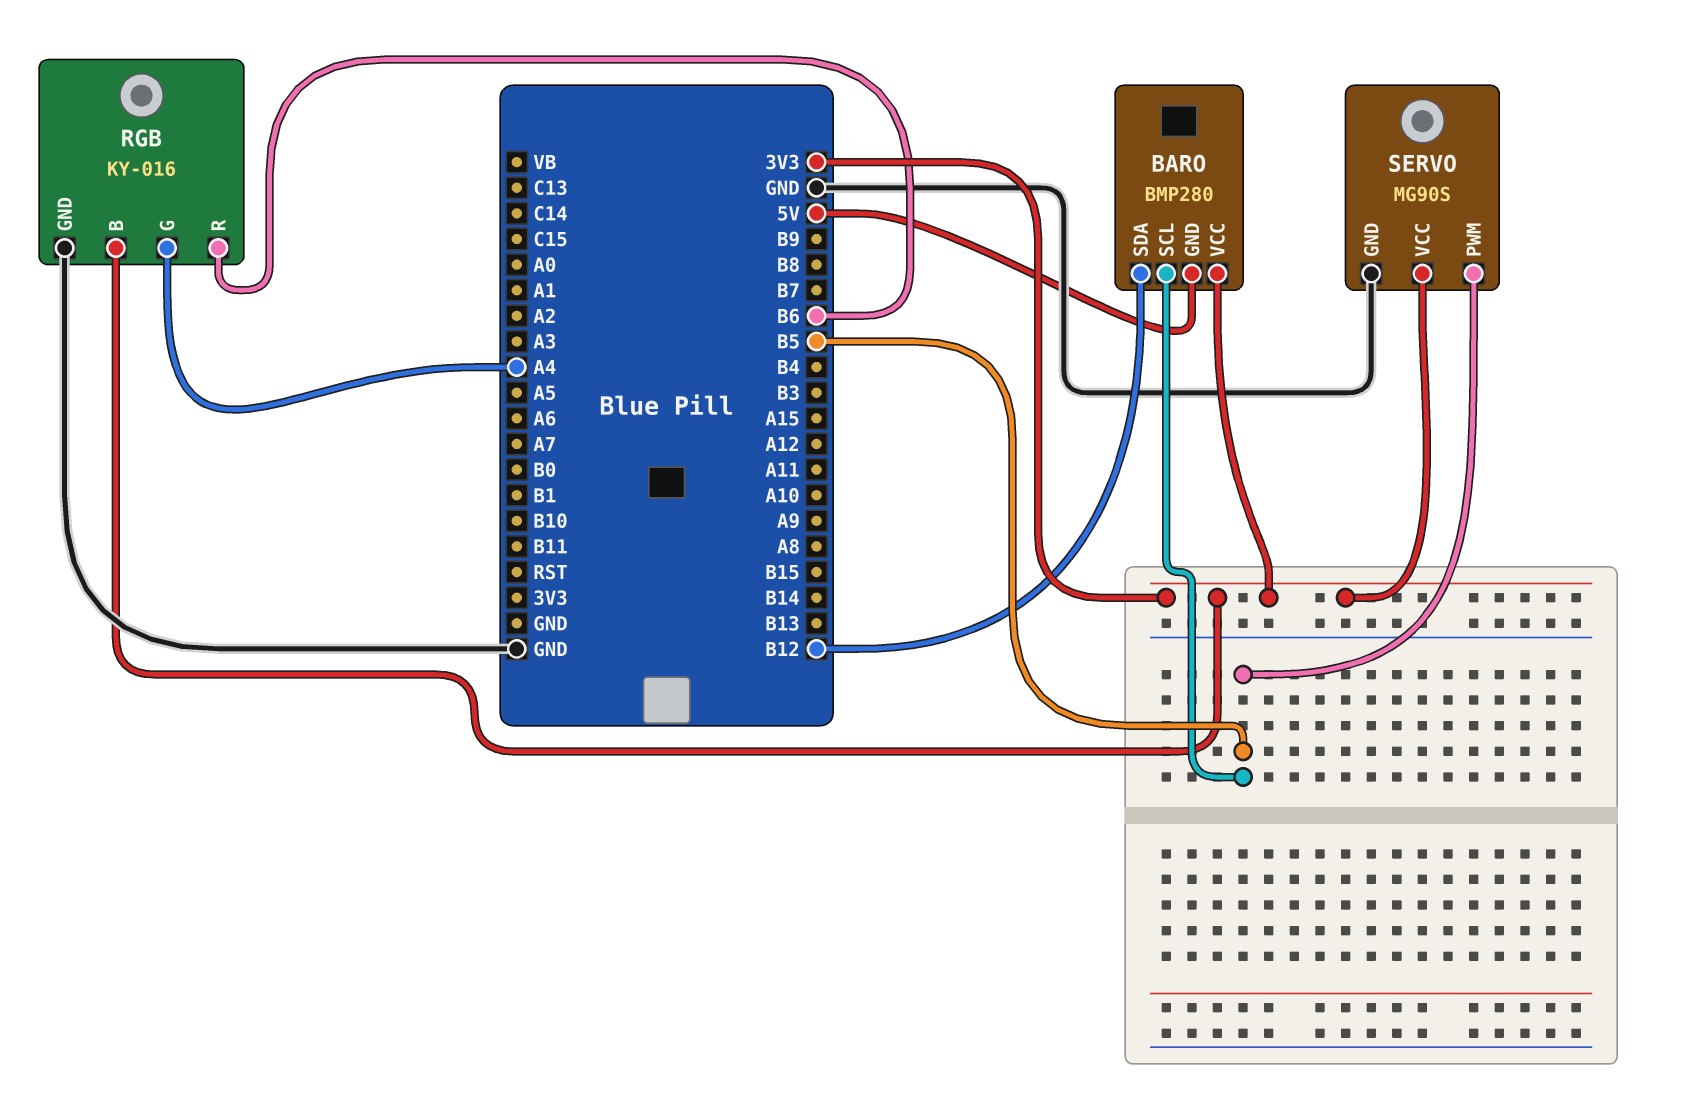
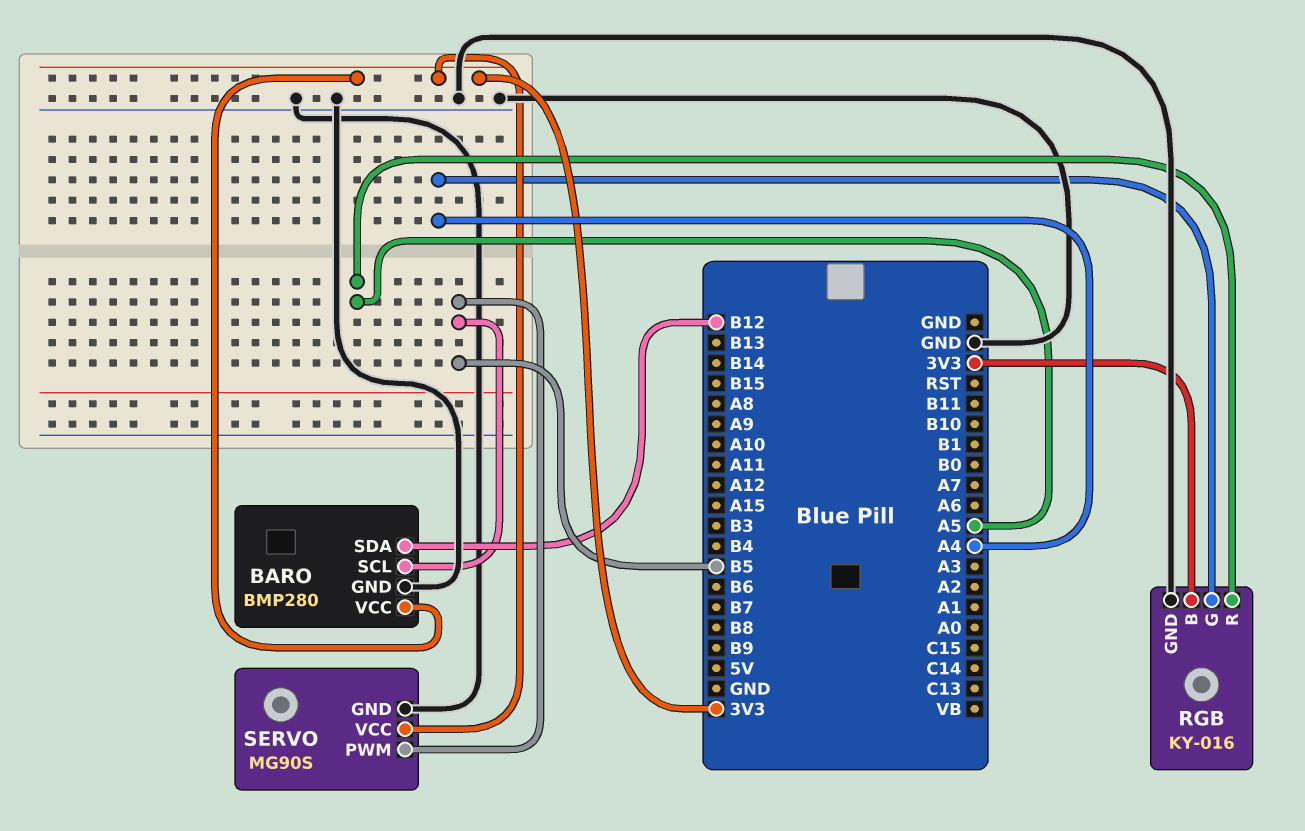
BARO pin GND: 5V -> GND
RGB pin R: B6 -> A5

